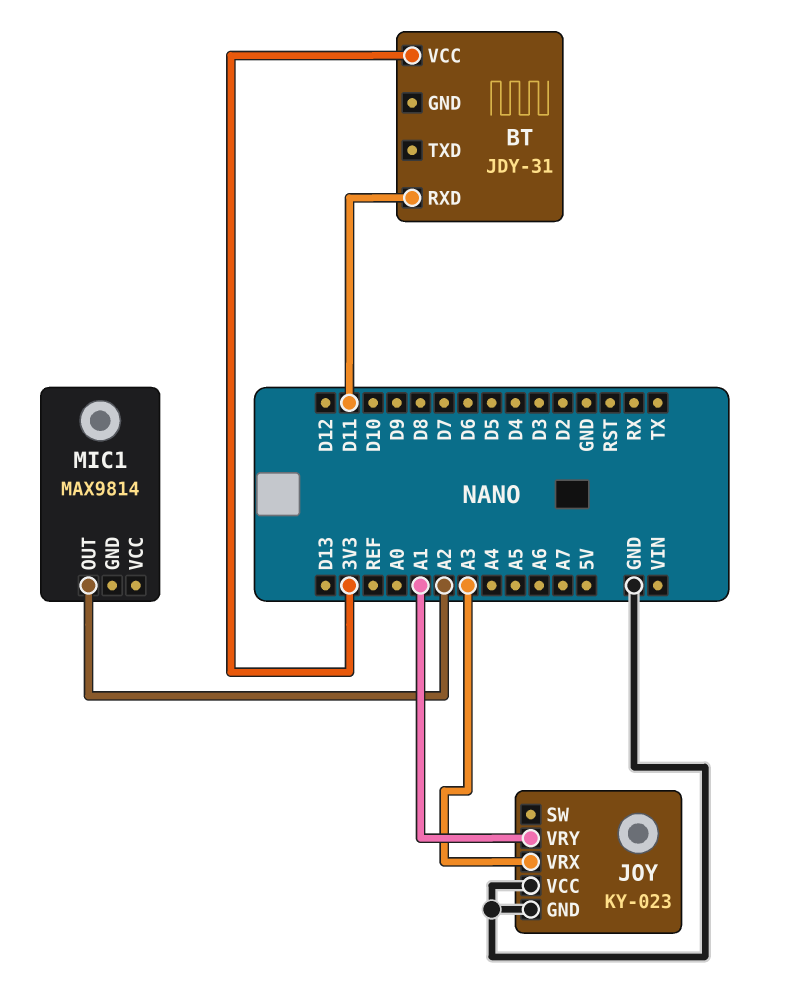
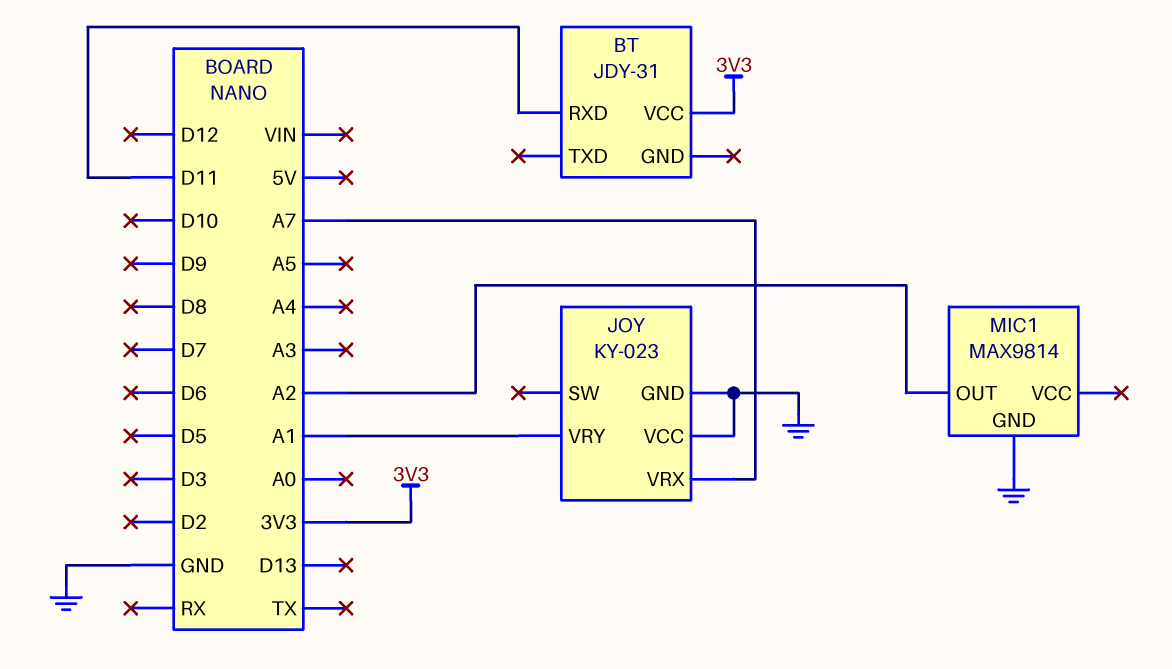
JOY pin VRX: A3 -> A7
MIC1 pin GND: none -> GND

